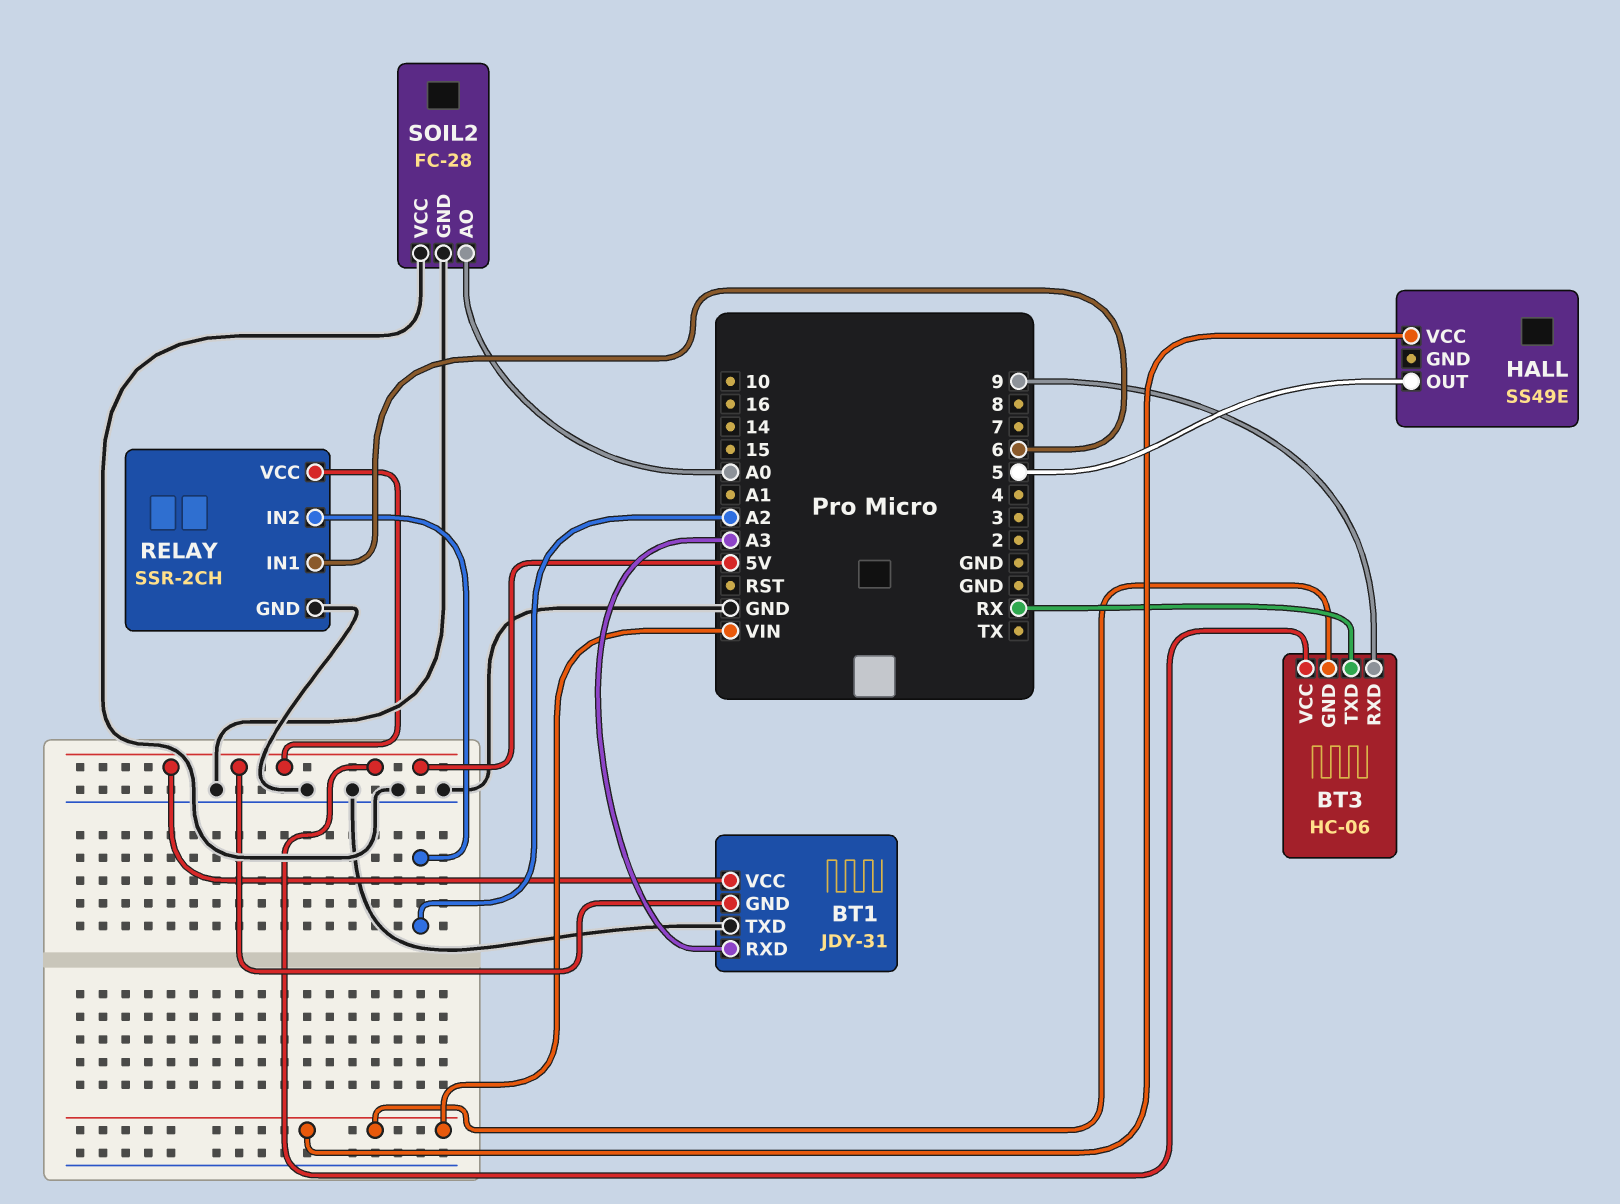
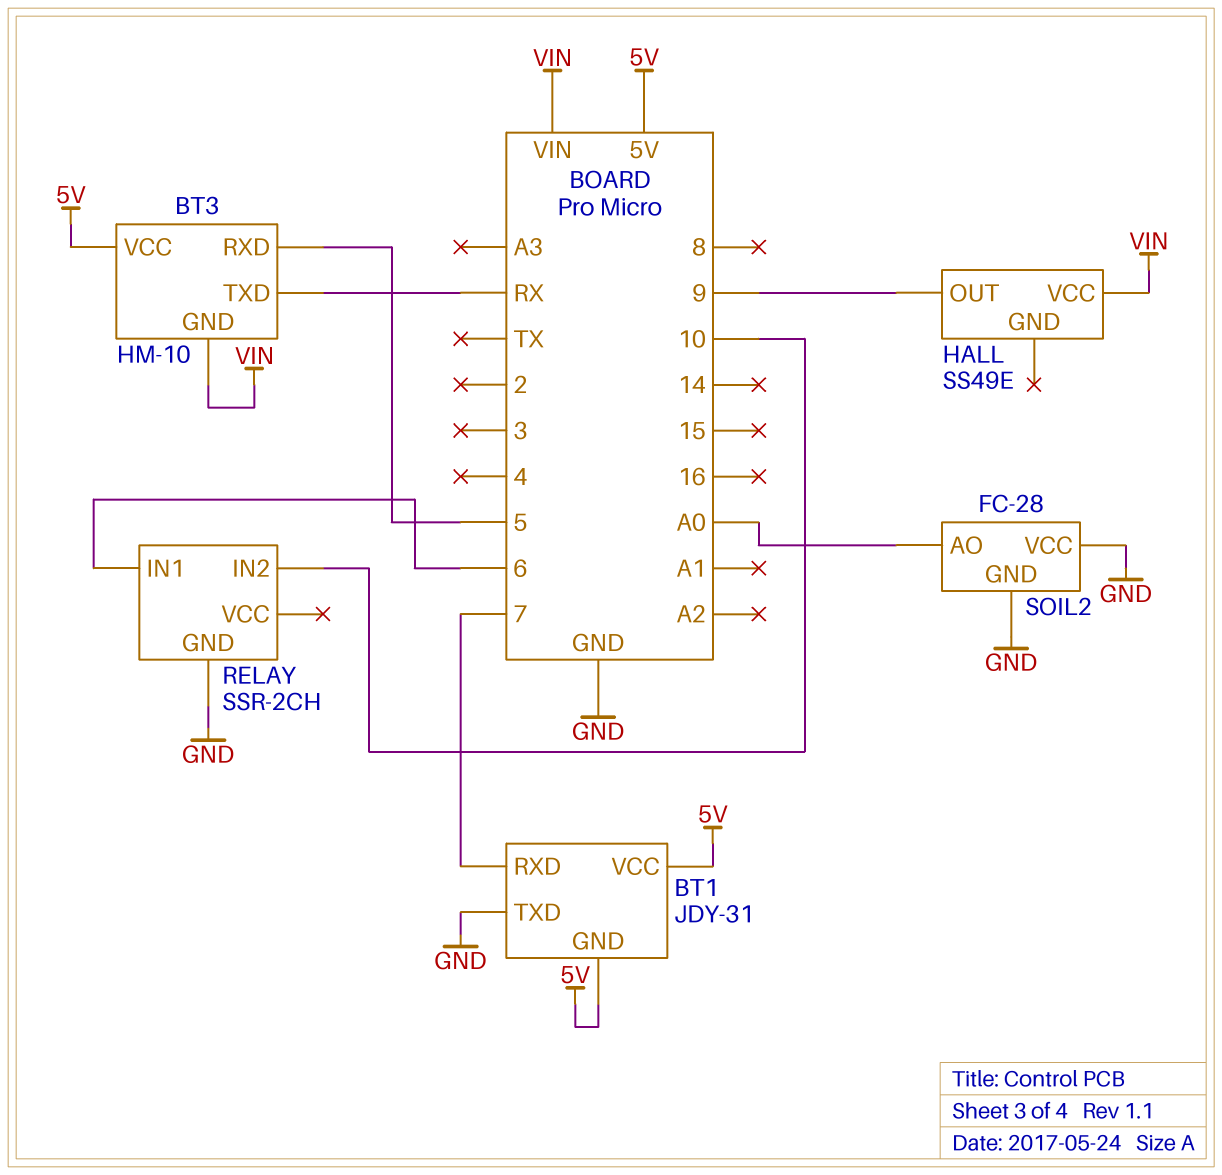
BT1 pin RXD: A3 -> 7
BT3: HC-06 -> HM-10
BT3 pin RXD: 9 -> 5
HALL pin OUT: 5 -> 9
RELAY pin IN2: A2 -> 10
RELAY pin VCC: 5V -> none

